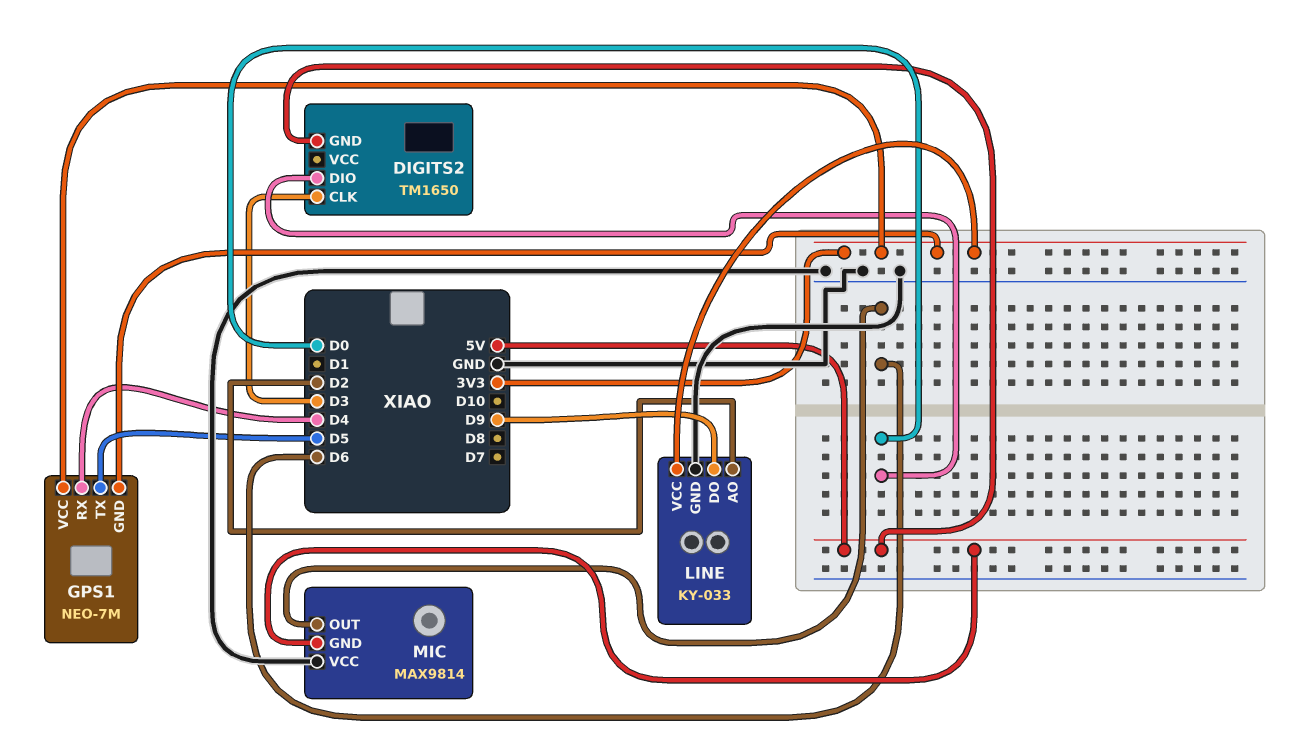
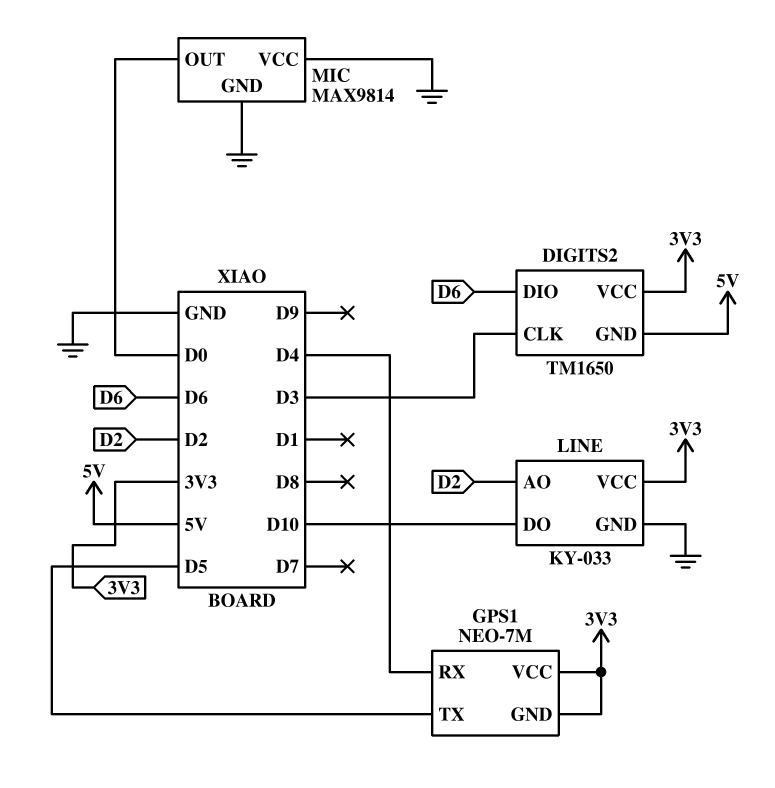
DIGITS2 pin DIO: D0 -> D6
DIGITS2 pin VCC: none -> 3V3
LINE pin DO: D9 -> D10
MIC pin GND: 5V -> GND
MIC pin OUT: D6 -> D0

